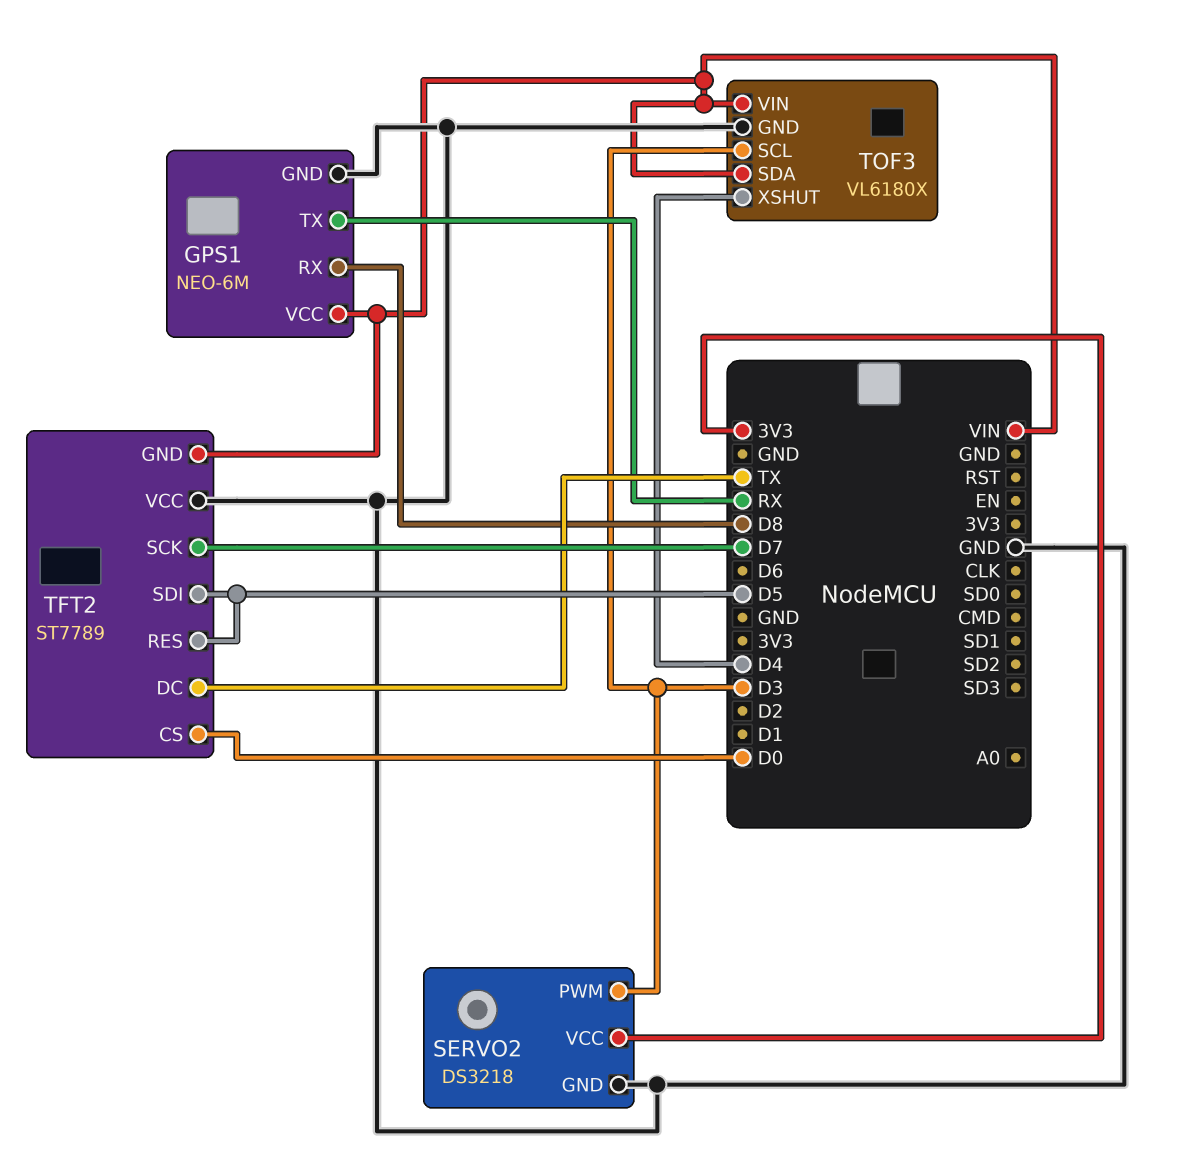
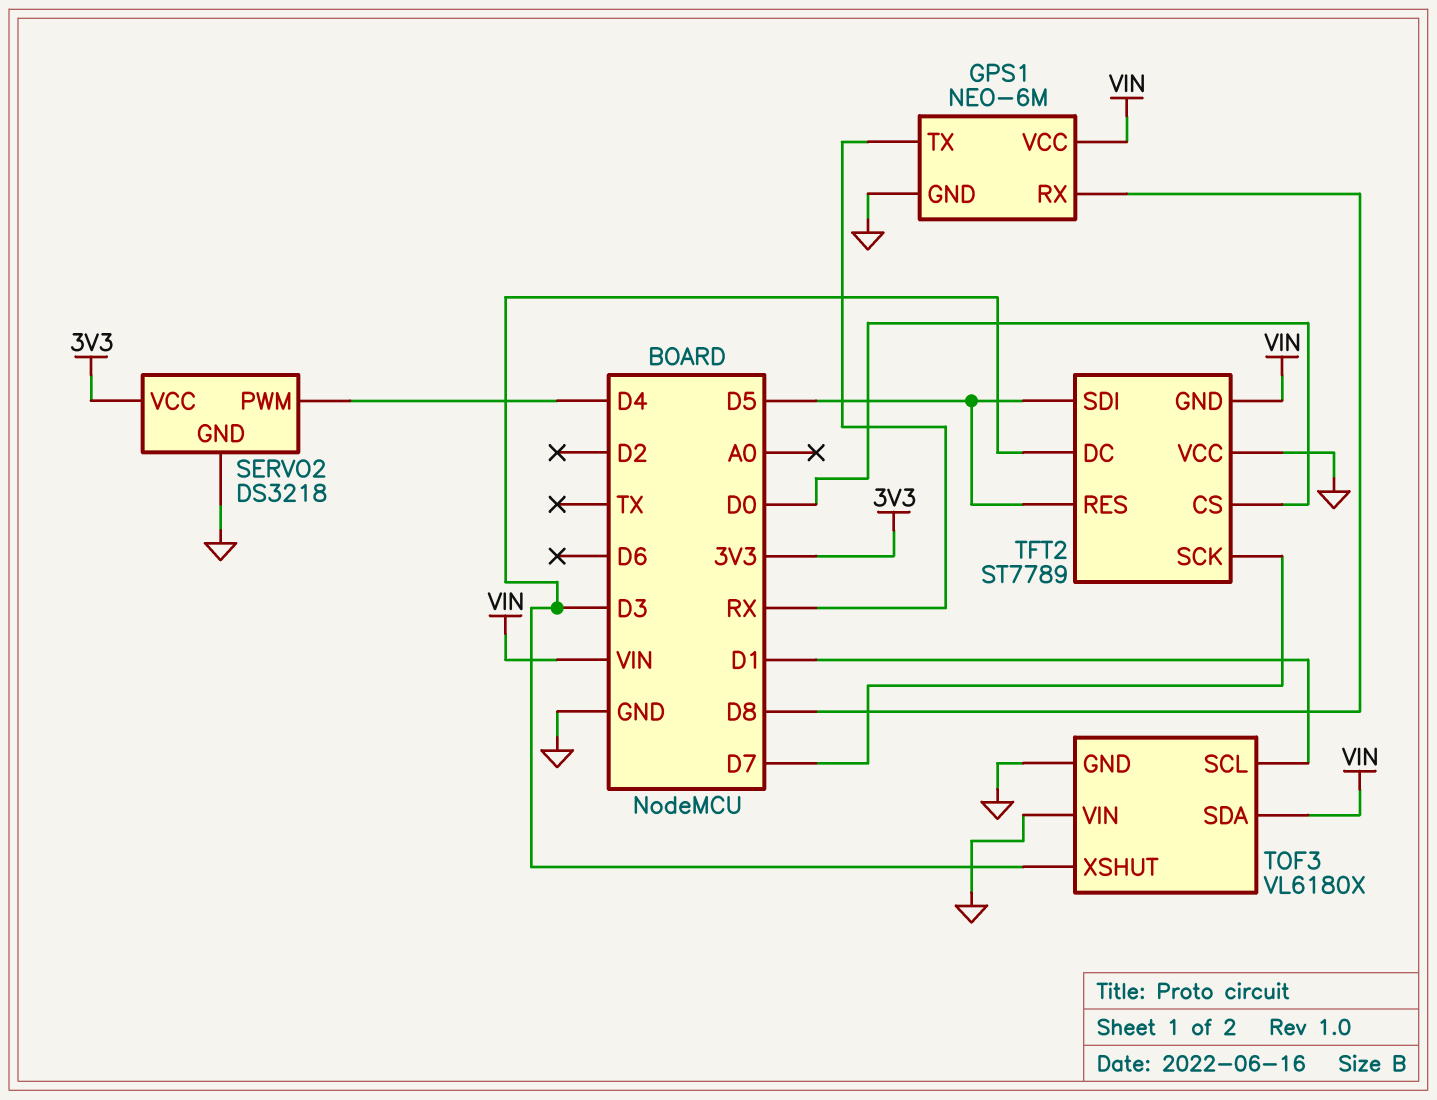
SERVO2 pin PWM: D3 -> D4
TFT2 pin DC: TX -> D3
TOF3 pin SCL: D3 -> D1
TOF3 pin VIN: VIN -> GND
TOF3 pin XSHUT: D4 -> D3

